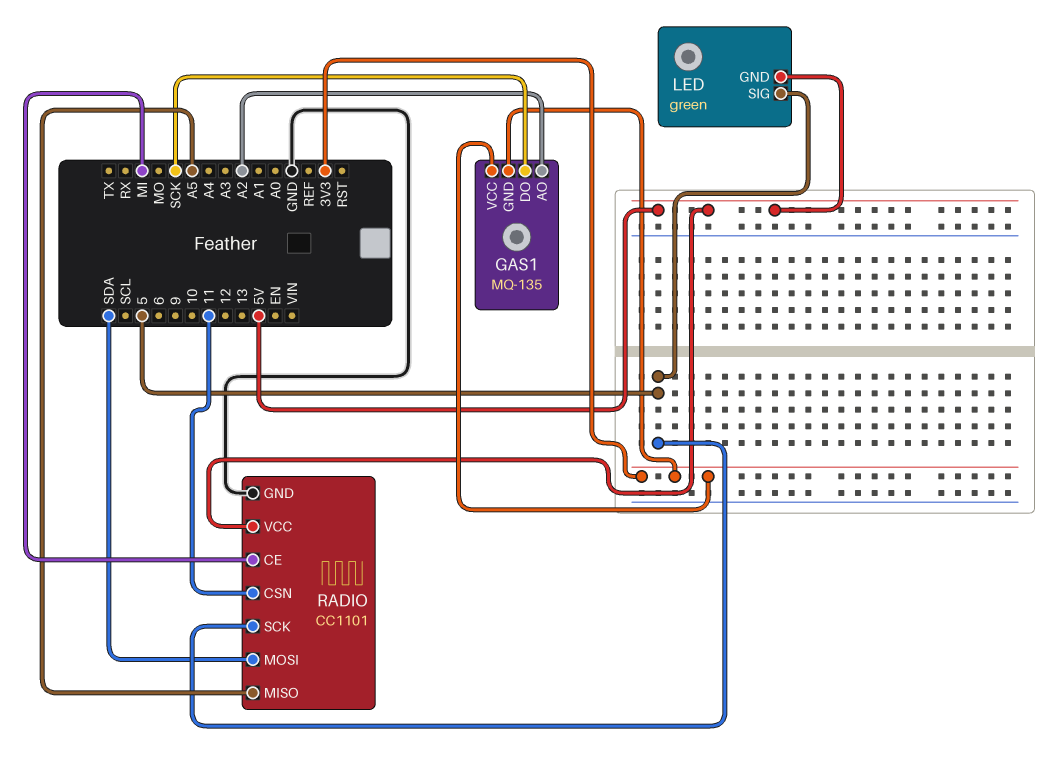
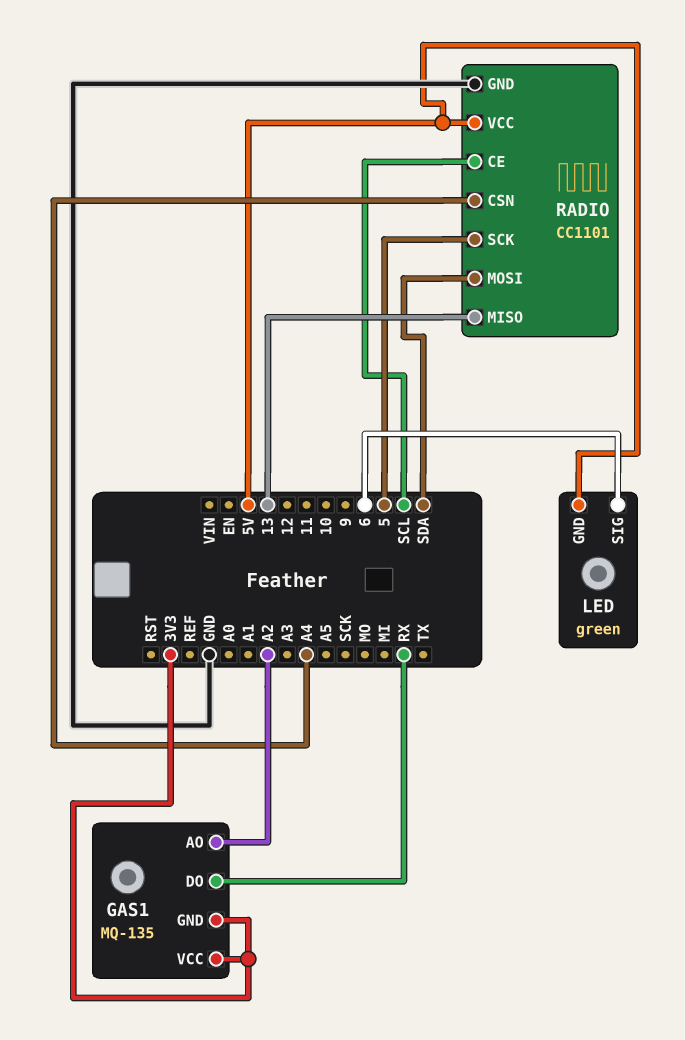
GAS1 pin DO: SCK -> RX
LED pin SIG: 5 -> 6
RADIO pin CE: MI -> SCL
RADIO pin CSN: 11 -> A4
RADIO pin MISO: A5 -> 13

